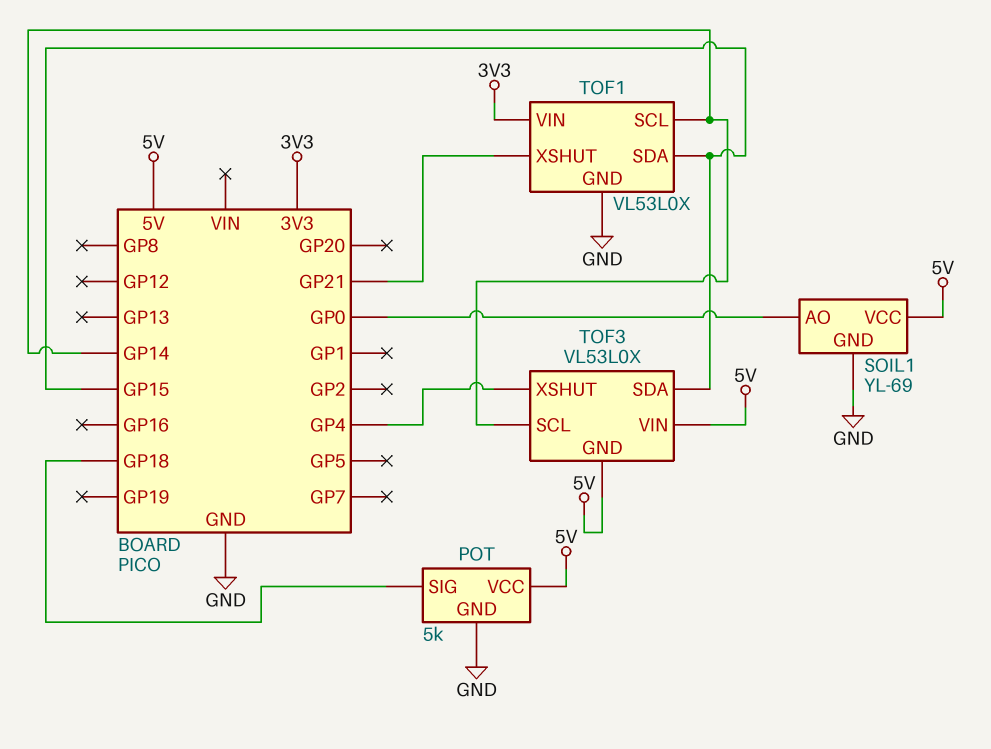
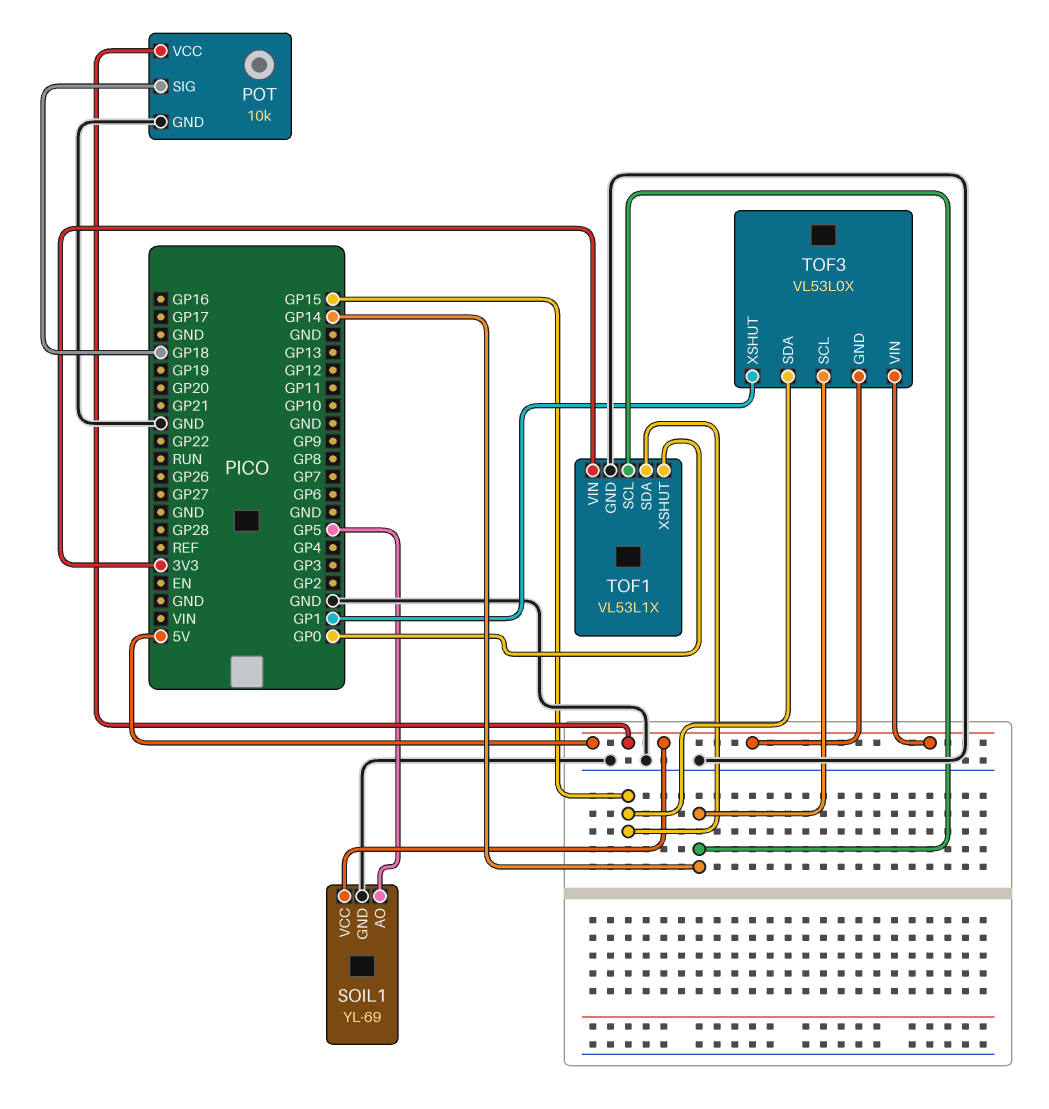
POT: 5k -> 10k
SOIL1 pin AO: GP0 -> GP5
TOF1: VL53L0X -> VL53L1X
TOF1 pin XSHUT: GP21 -> GP0
TOF3 pin XSHUT: GP4 -> GP1

